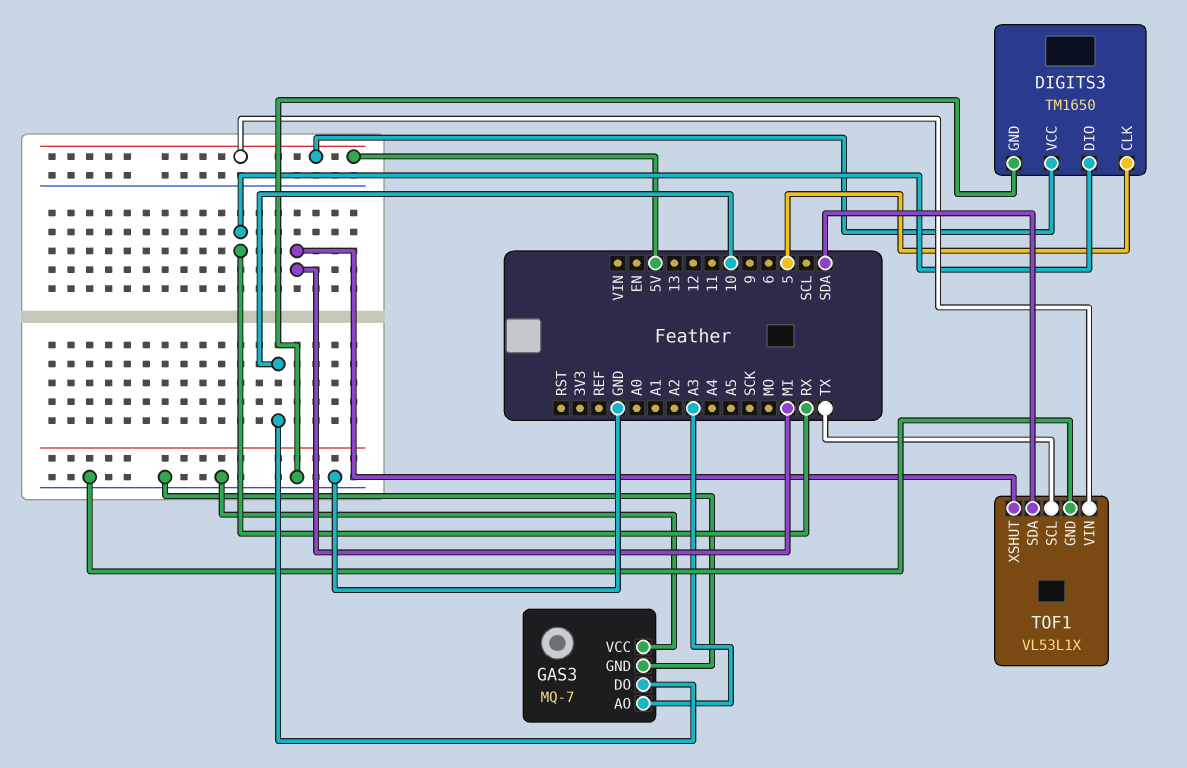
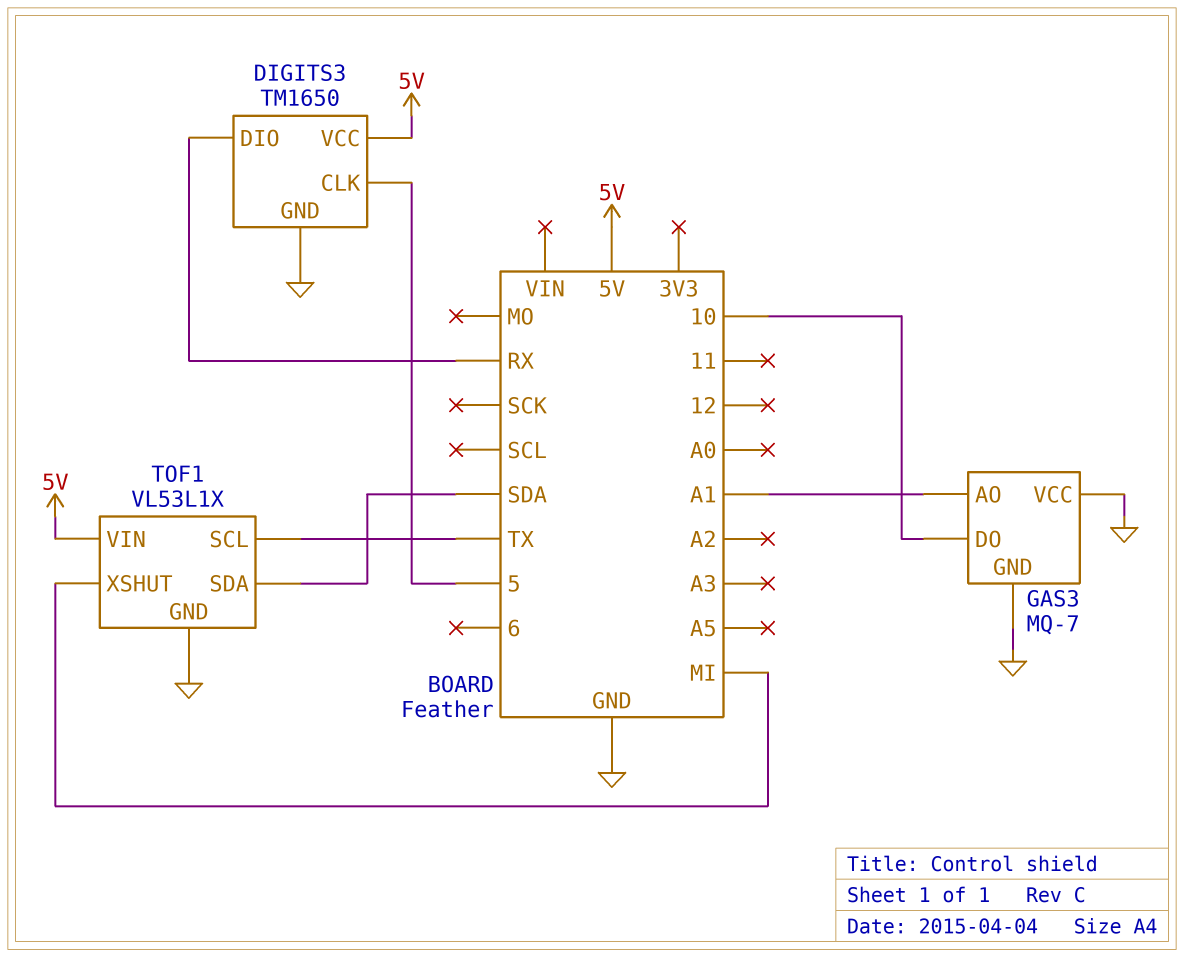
GAS3 pin AO: A3 -> A1

